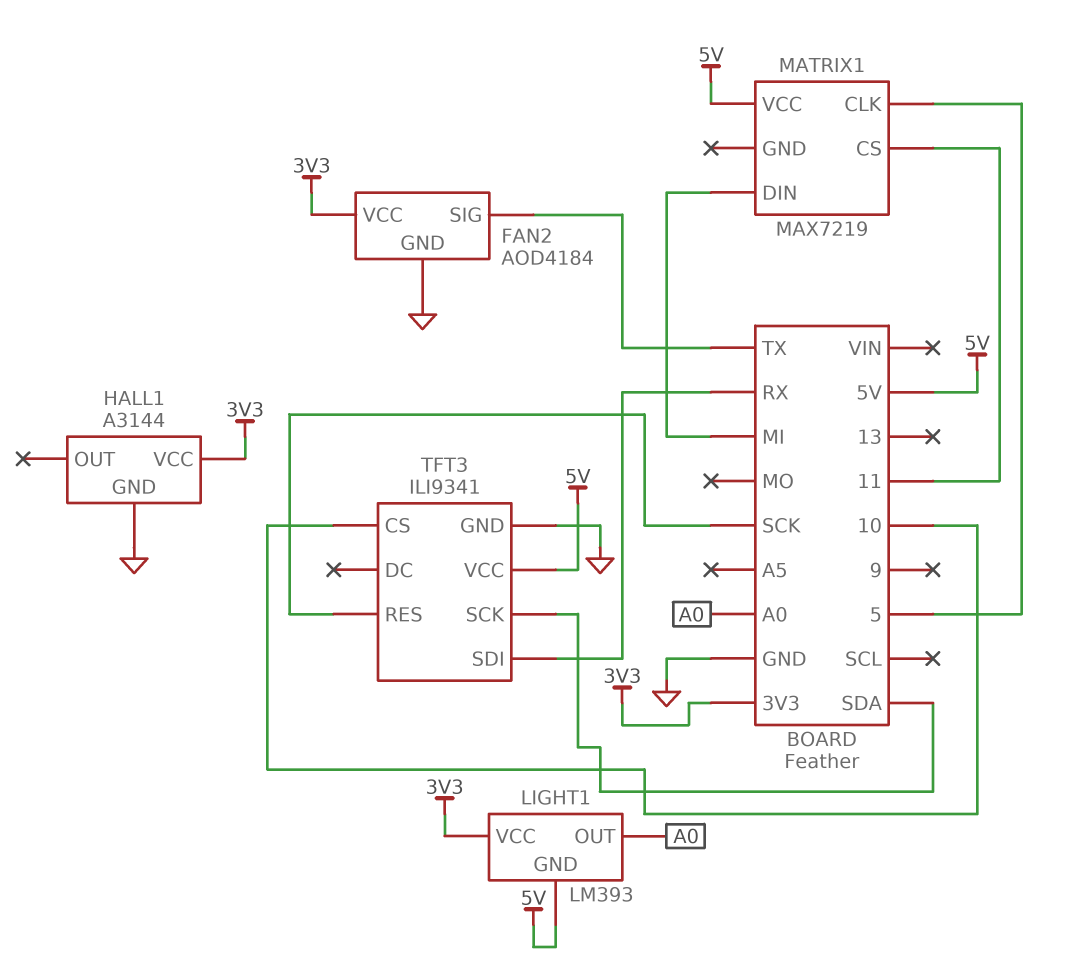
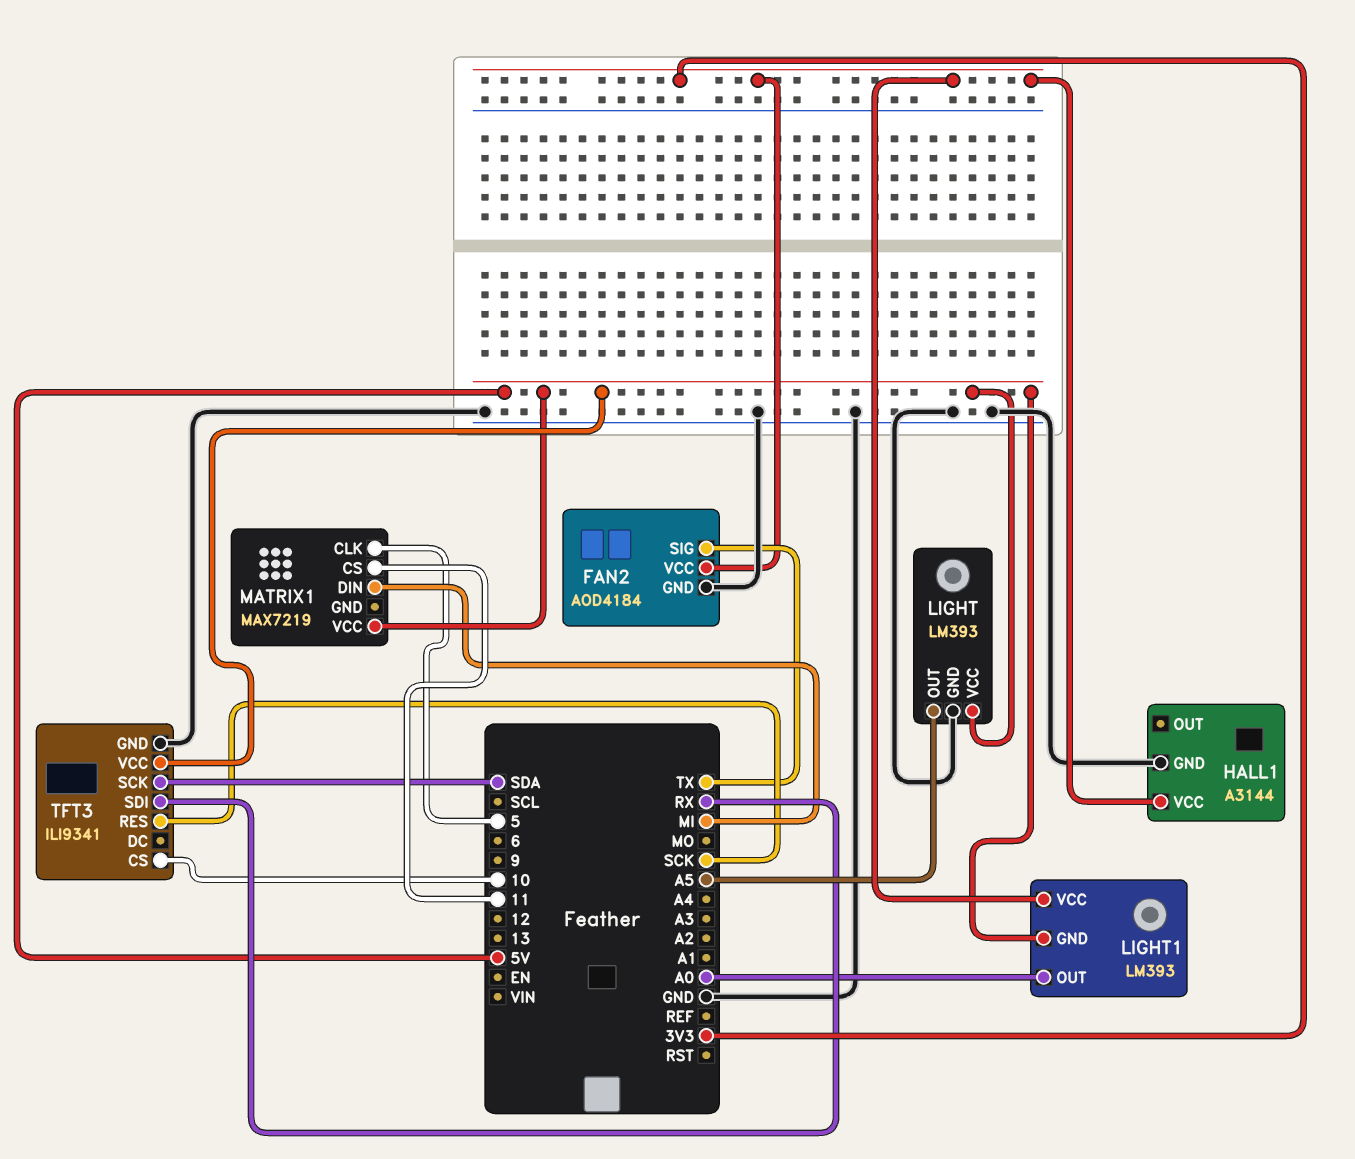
LIGHT: none -> LM393
LIGHT pin GND: none -> GND
LIGHT pin OUT: none -> A5
LIGHT pin VCC: none -> 5V

